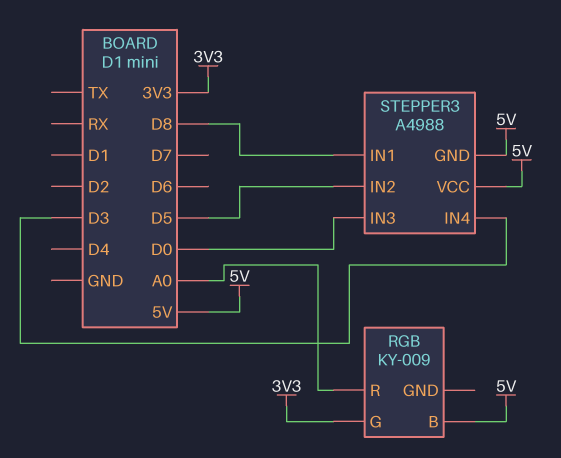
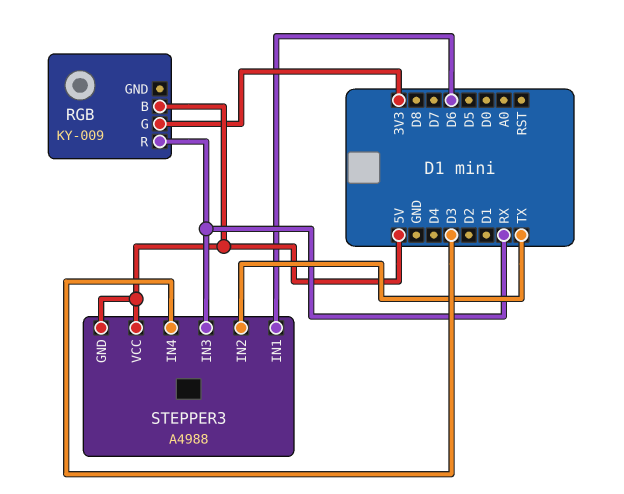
RGB pin R: A0 -> RX
STEPPER3 pin IN1: D8 -> D6
STEPPER3 pin IN2: D5 -> TX
STEPPER3 pin IN3: D0 -> RX

